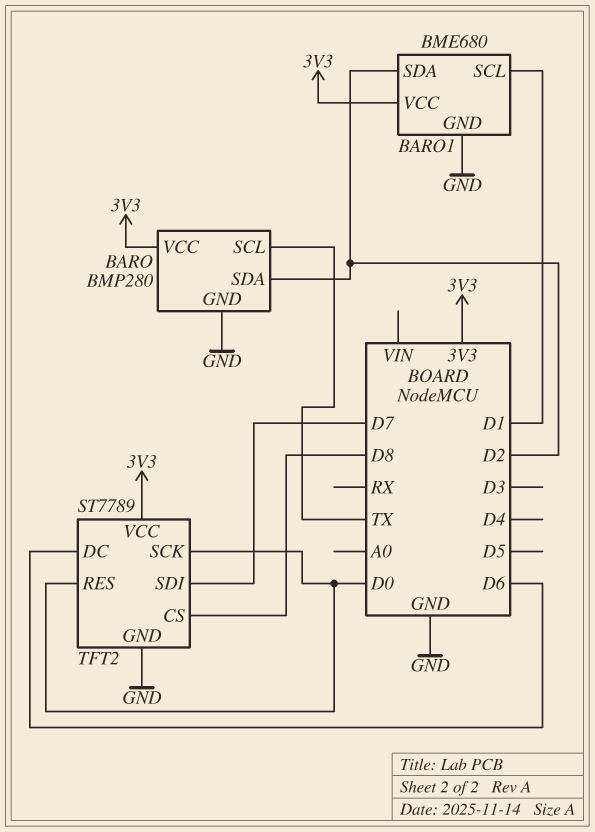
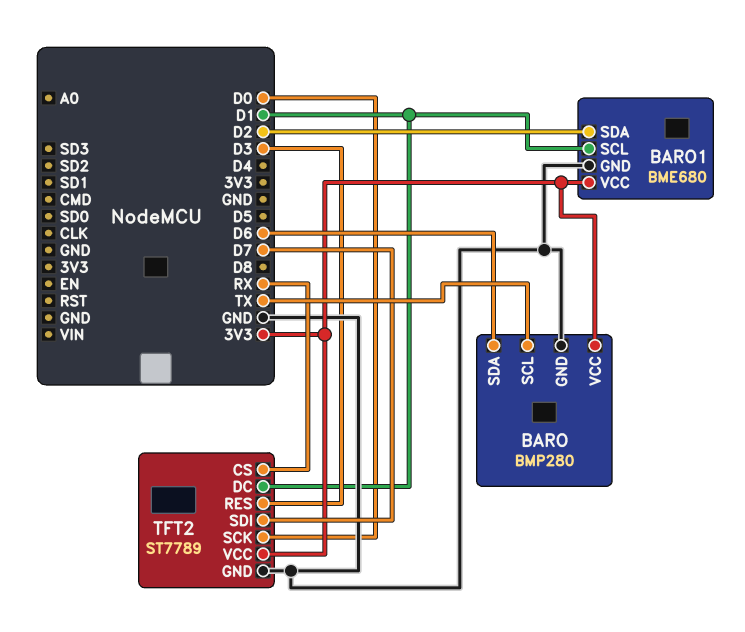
BARO pin SDA: D2 -> D6
TFT2 pin CS: D8 -> RX
TFT2 pin DC: D6 -> D1
TFT2 pin RES: D0 -> D3

